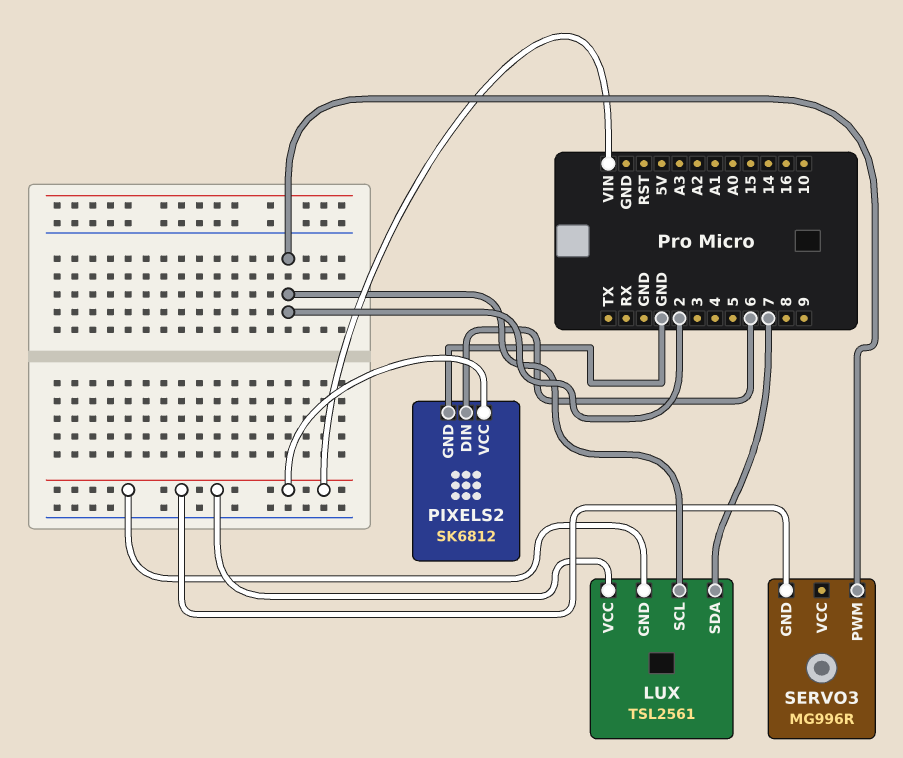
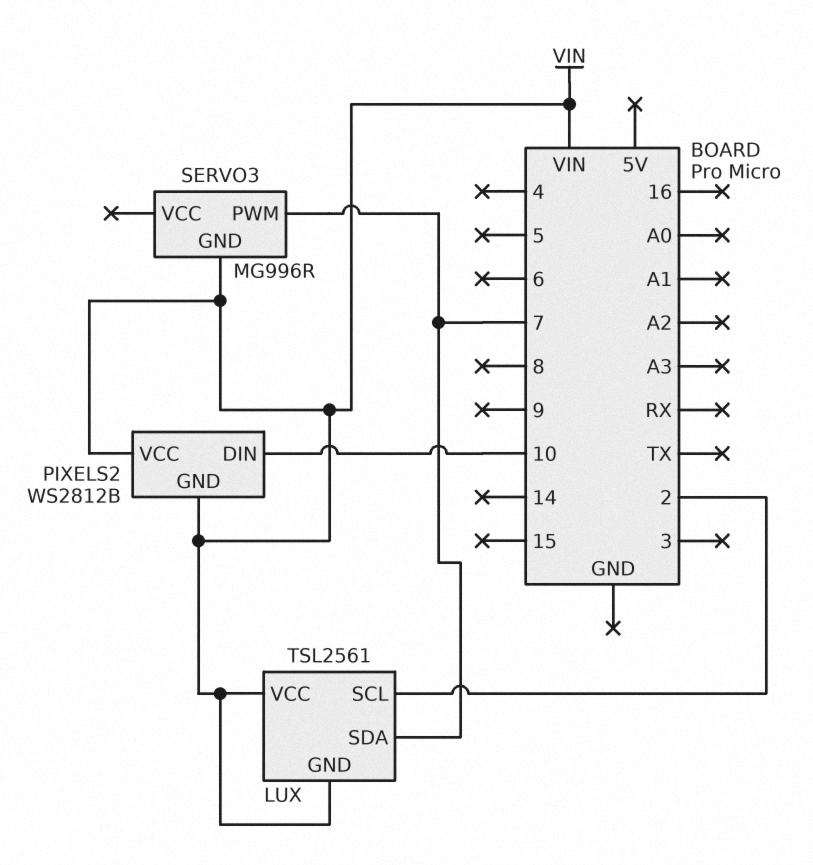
PIXELS2: SK6812 -> WS2812B
PIXELS2 pin DIN: 6 -> 10
PIXELS2 pin GND: GND -> VIN
SERVO3 pin PWM: 2 -> 7

